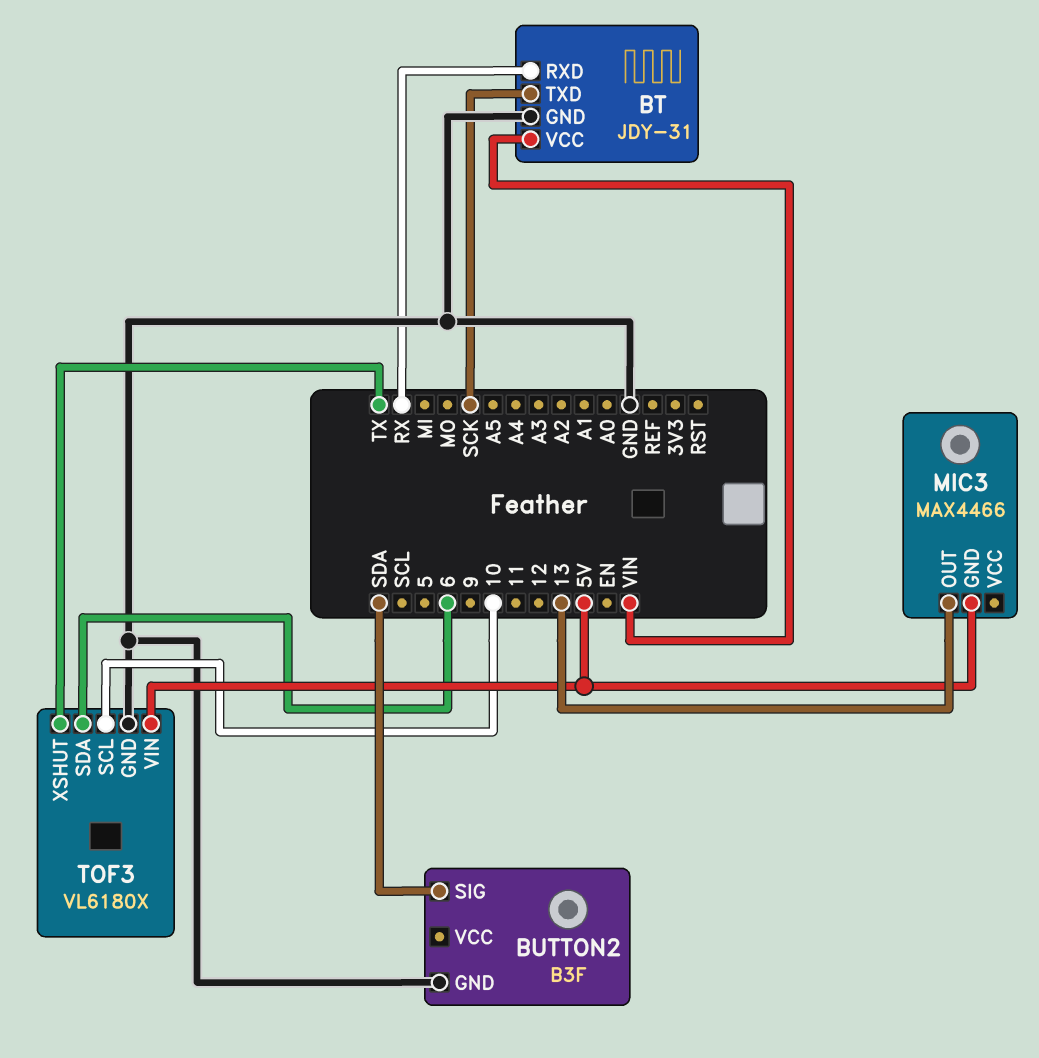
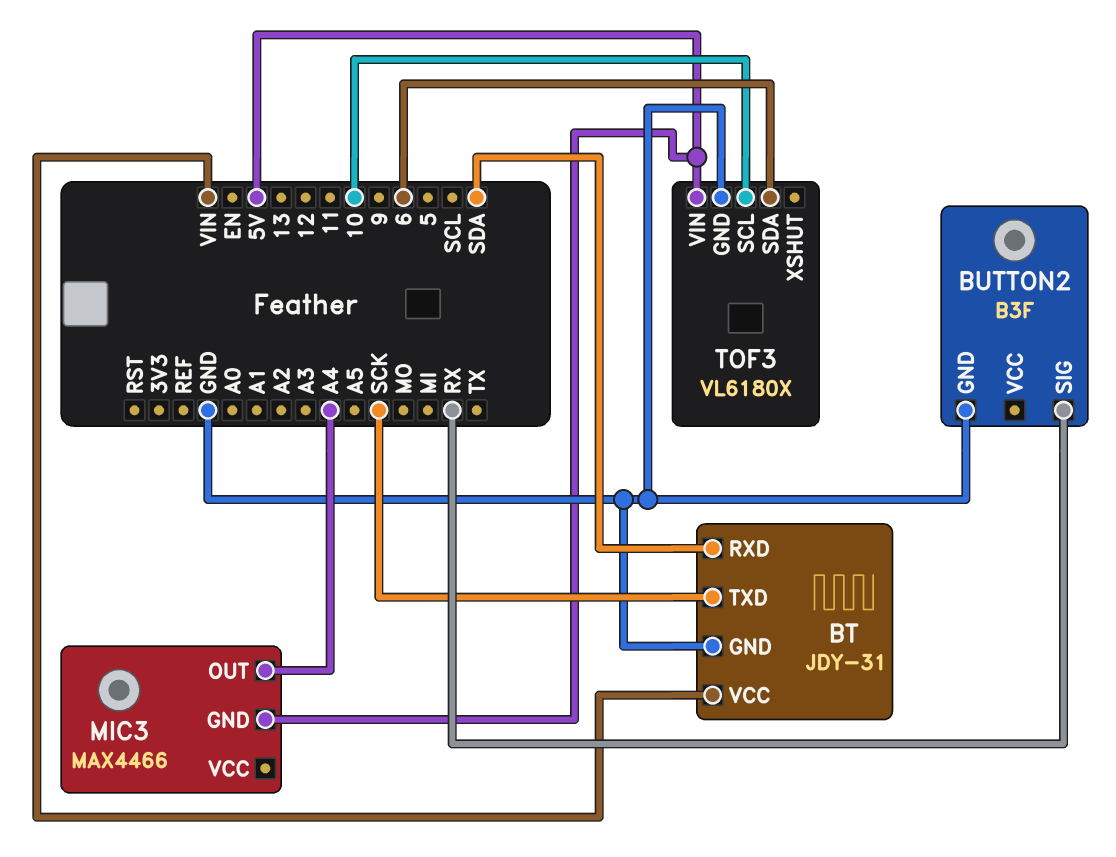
BT pin RXD: RX -> SDA
BUTTON2 pin SIG: SDA -> RX
MIC3 pin OUT: 13 -> A4
TOF3 pin XSHUT: TX -> none

